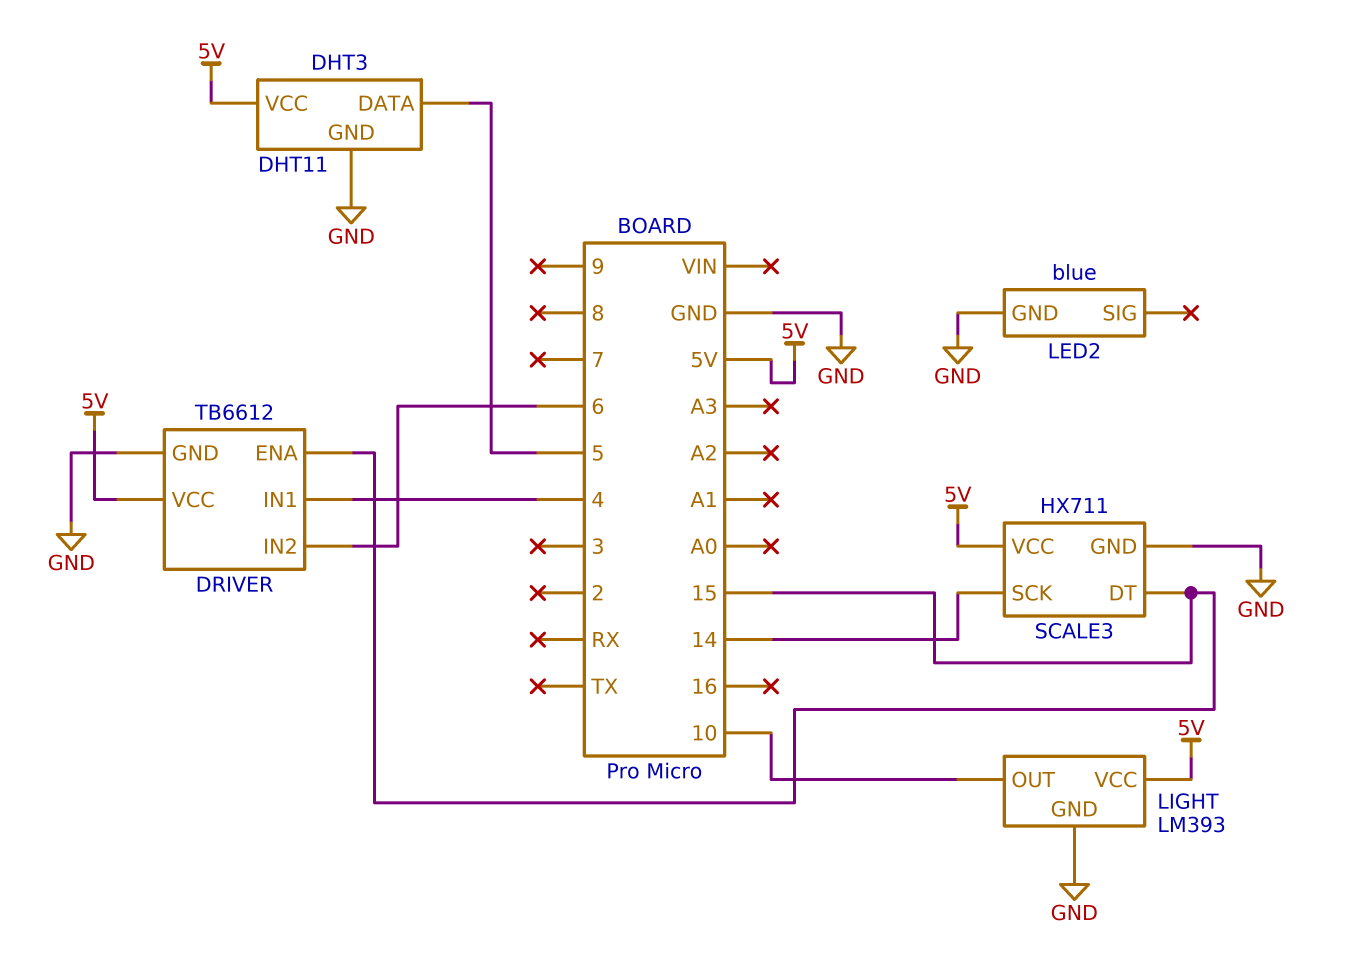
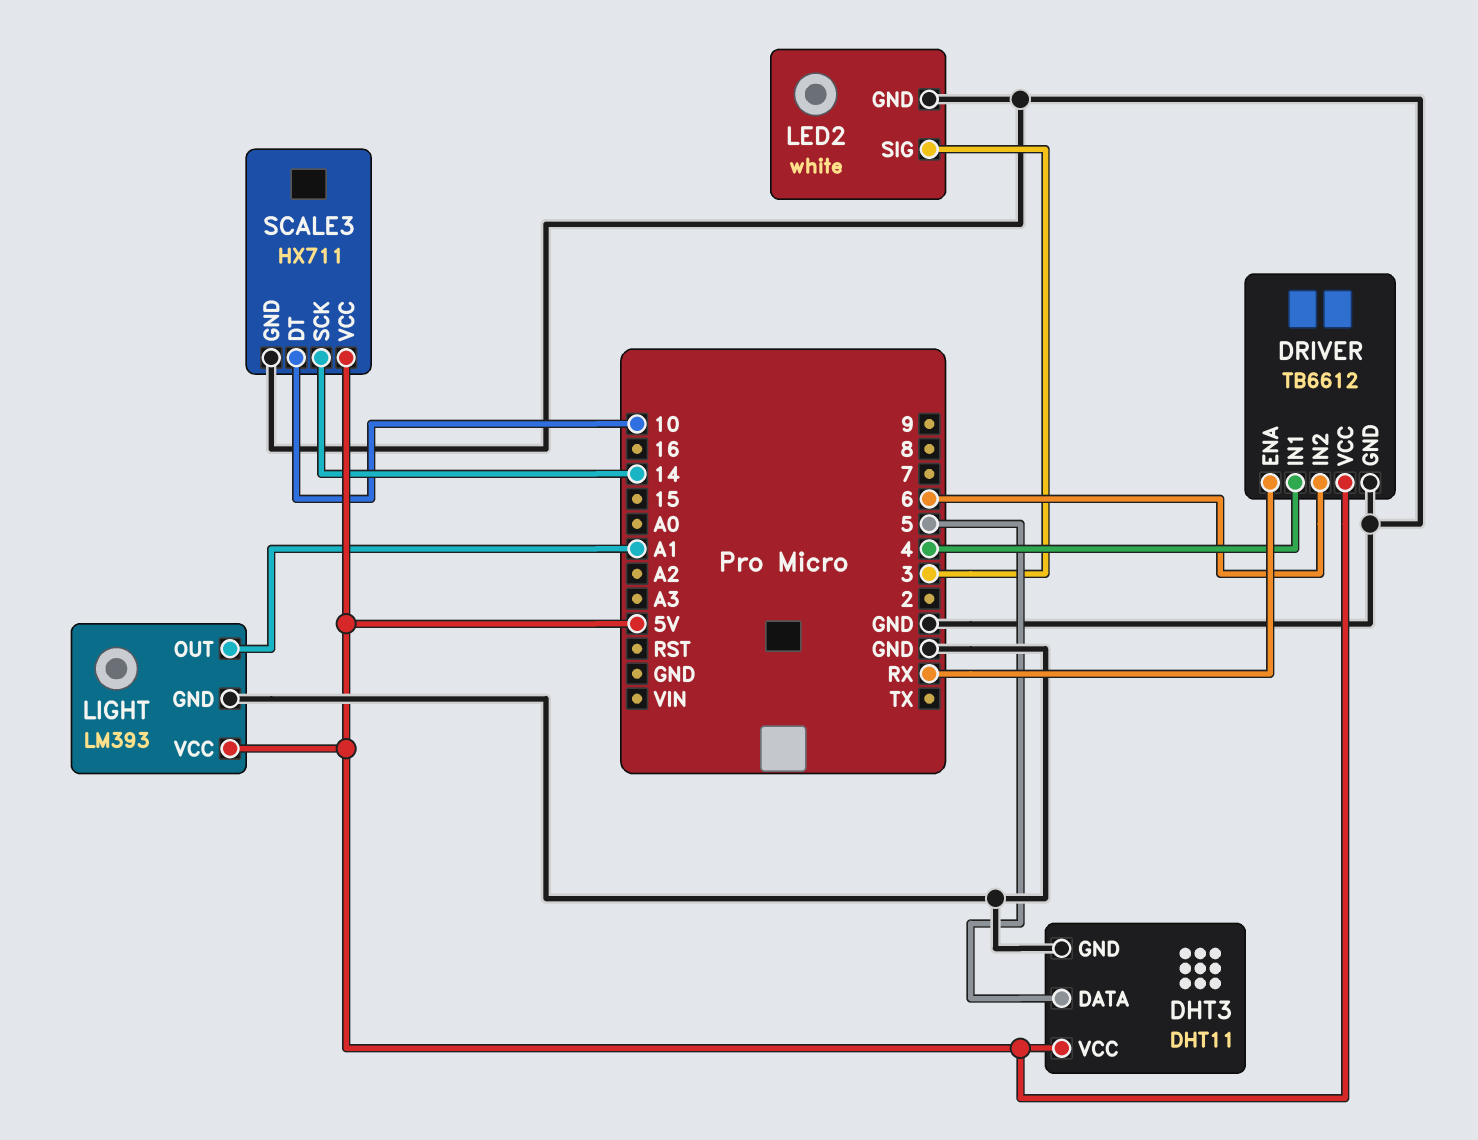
DRIVER pin ENA: 15 -> RX
LED2: blue -> white
LED2 pin SIG: none -> 3
LIGHT pin OUT: 10 -> A1
SCALE3 pin DT: 15 -> 10

